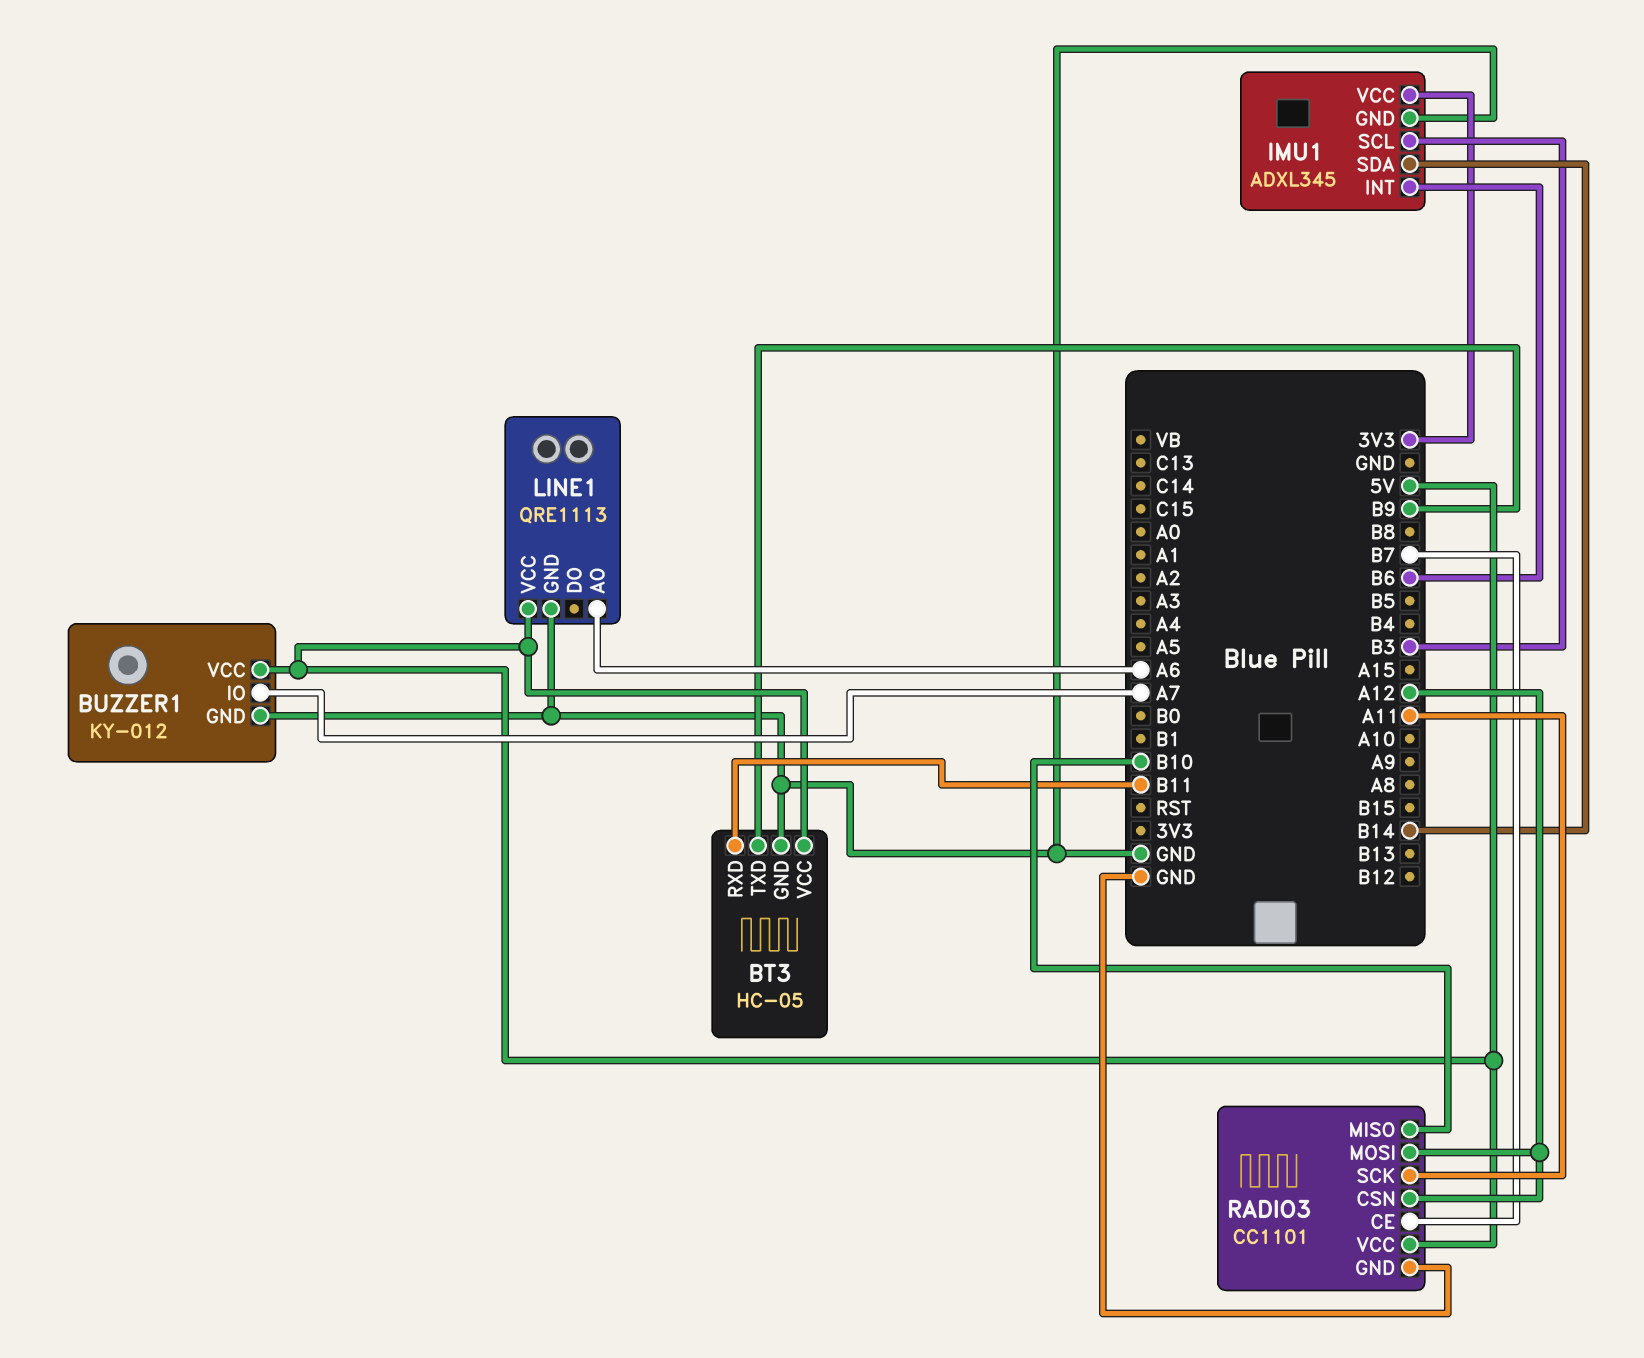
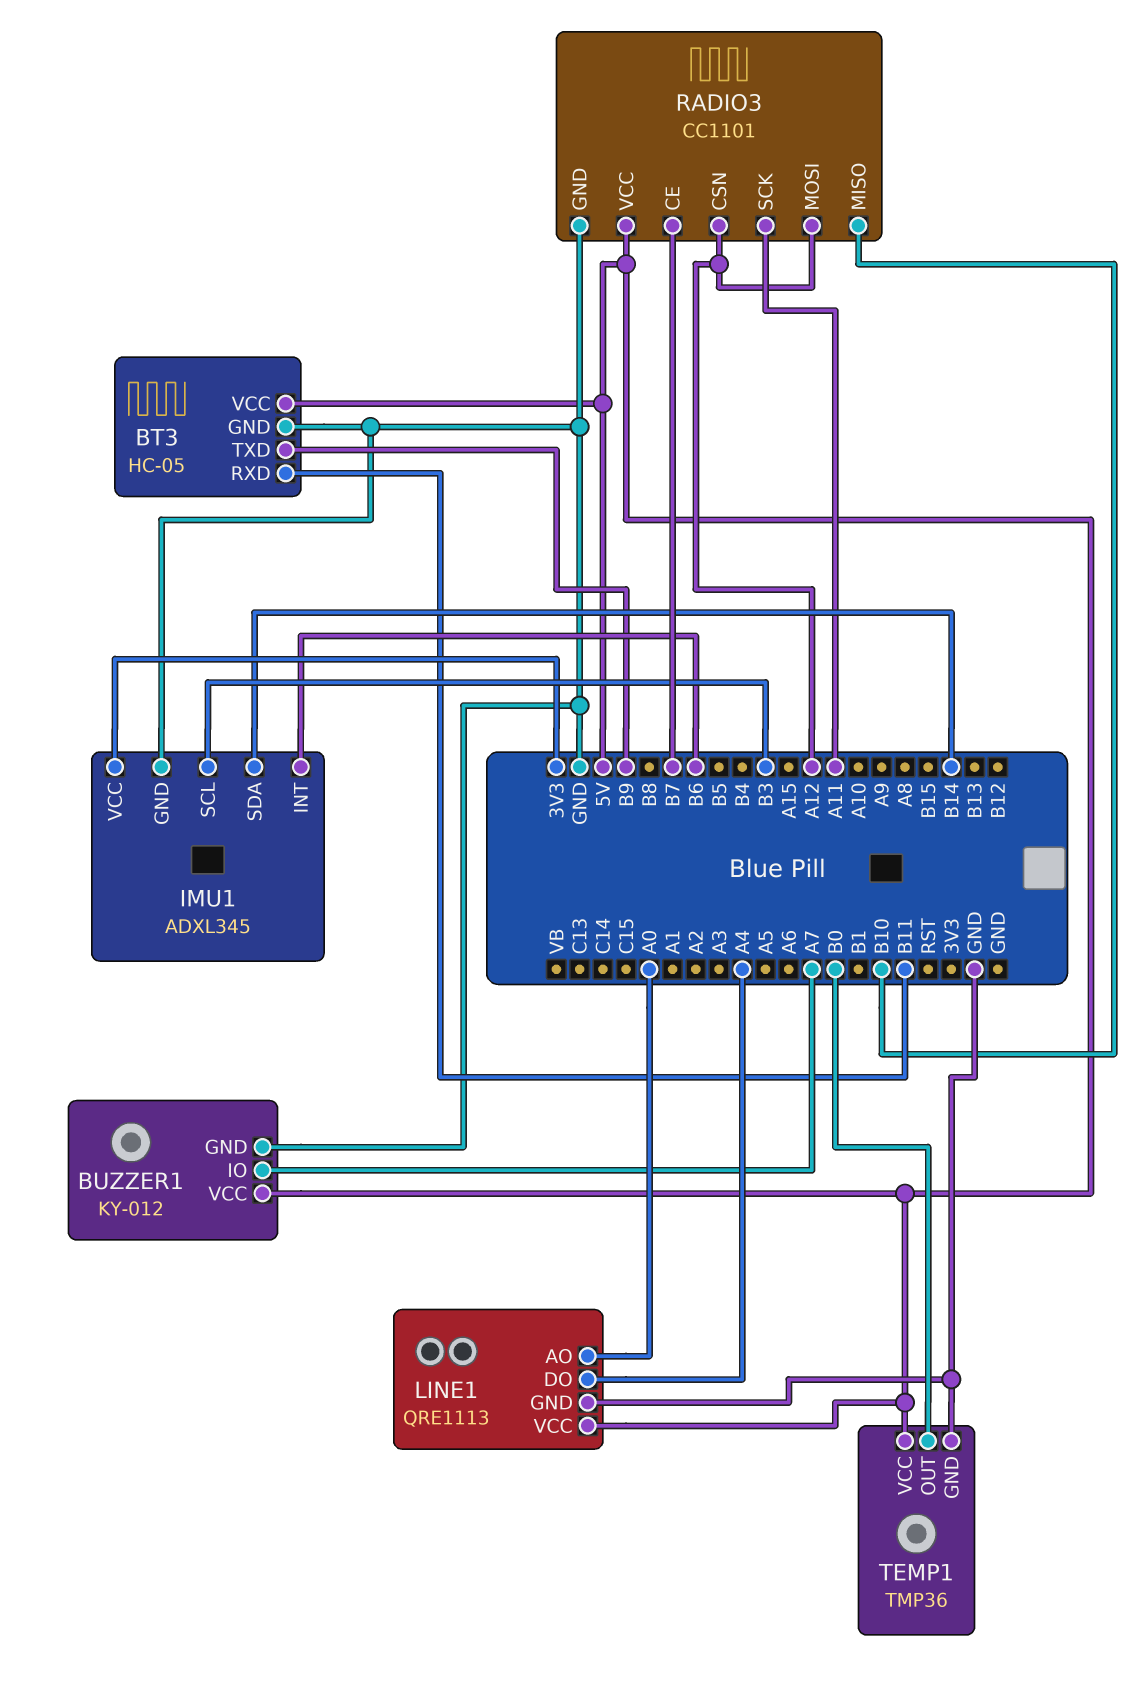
LINE1 pin AO: A6 -> A0
LINE1 pin DO: none -> A4
TEMP1: none -> TMP36
TEMP1 pin GND: none -> GND
TEMP1 pin OUT: none -> B0
TEMP1 pin VCC: none -> 5V

